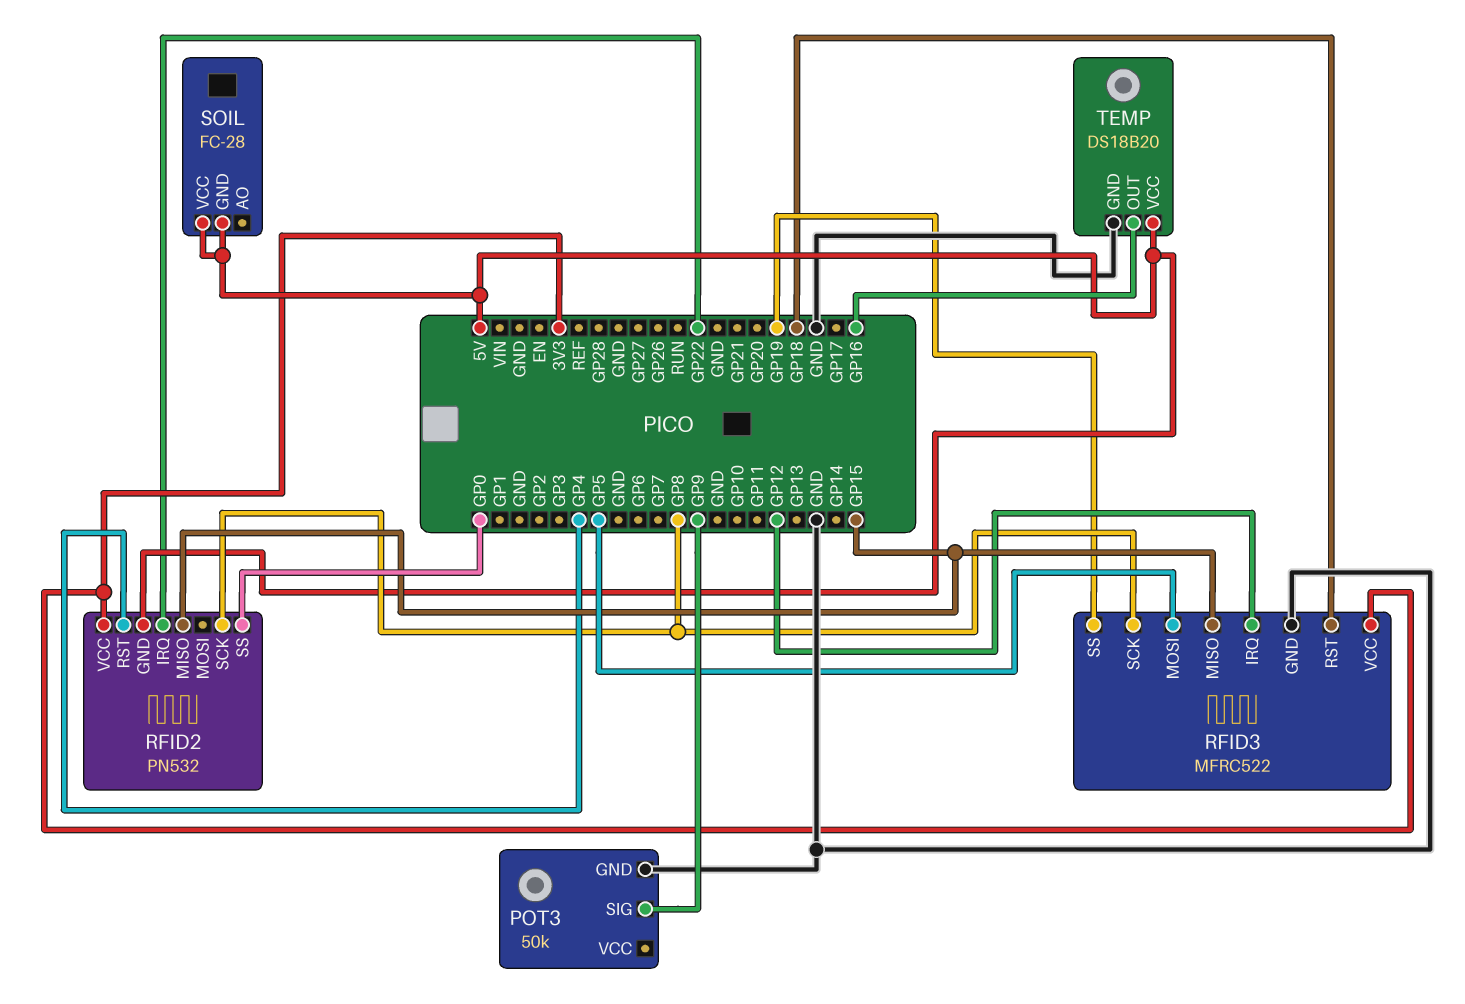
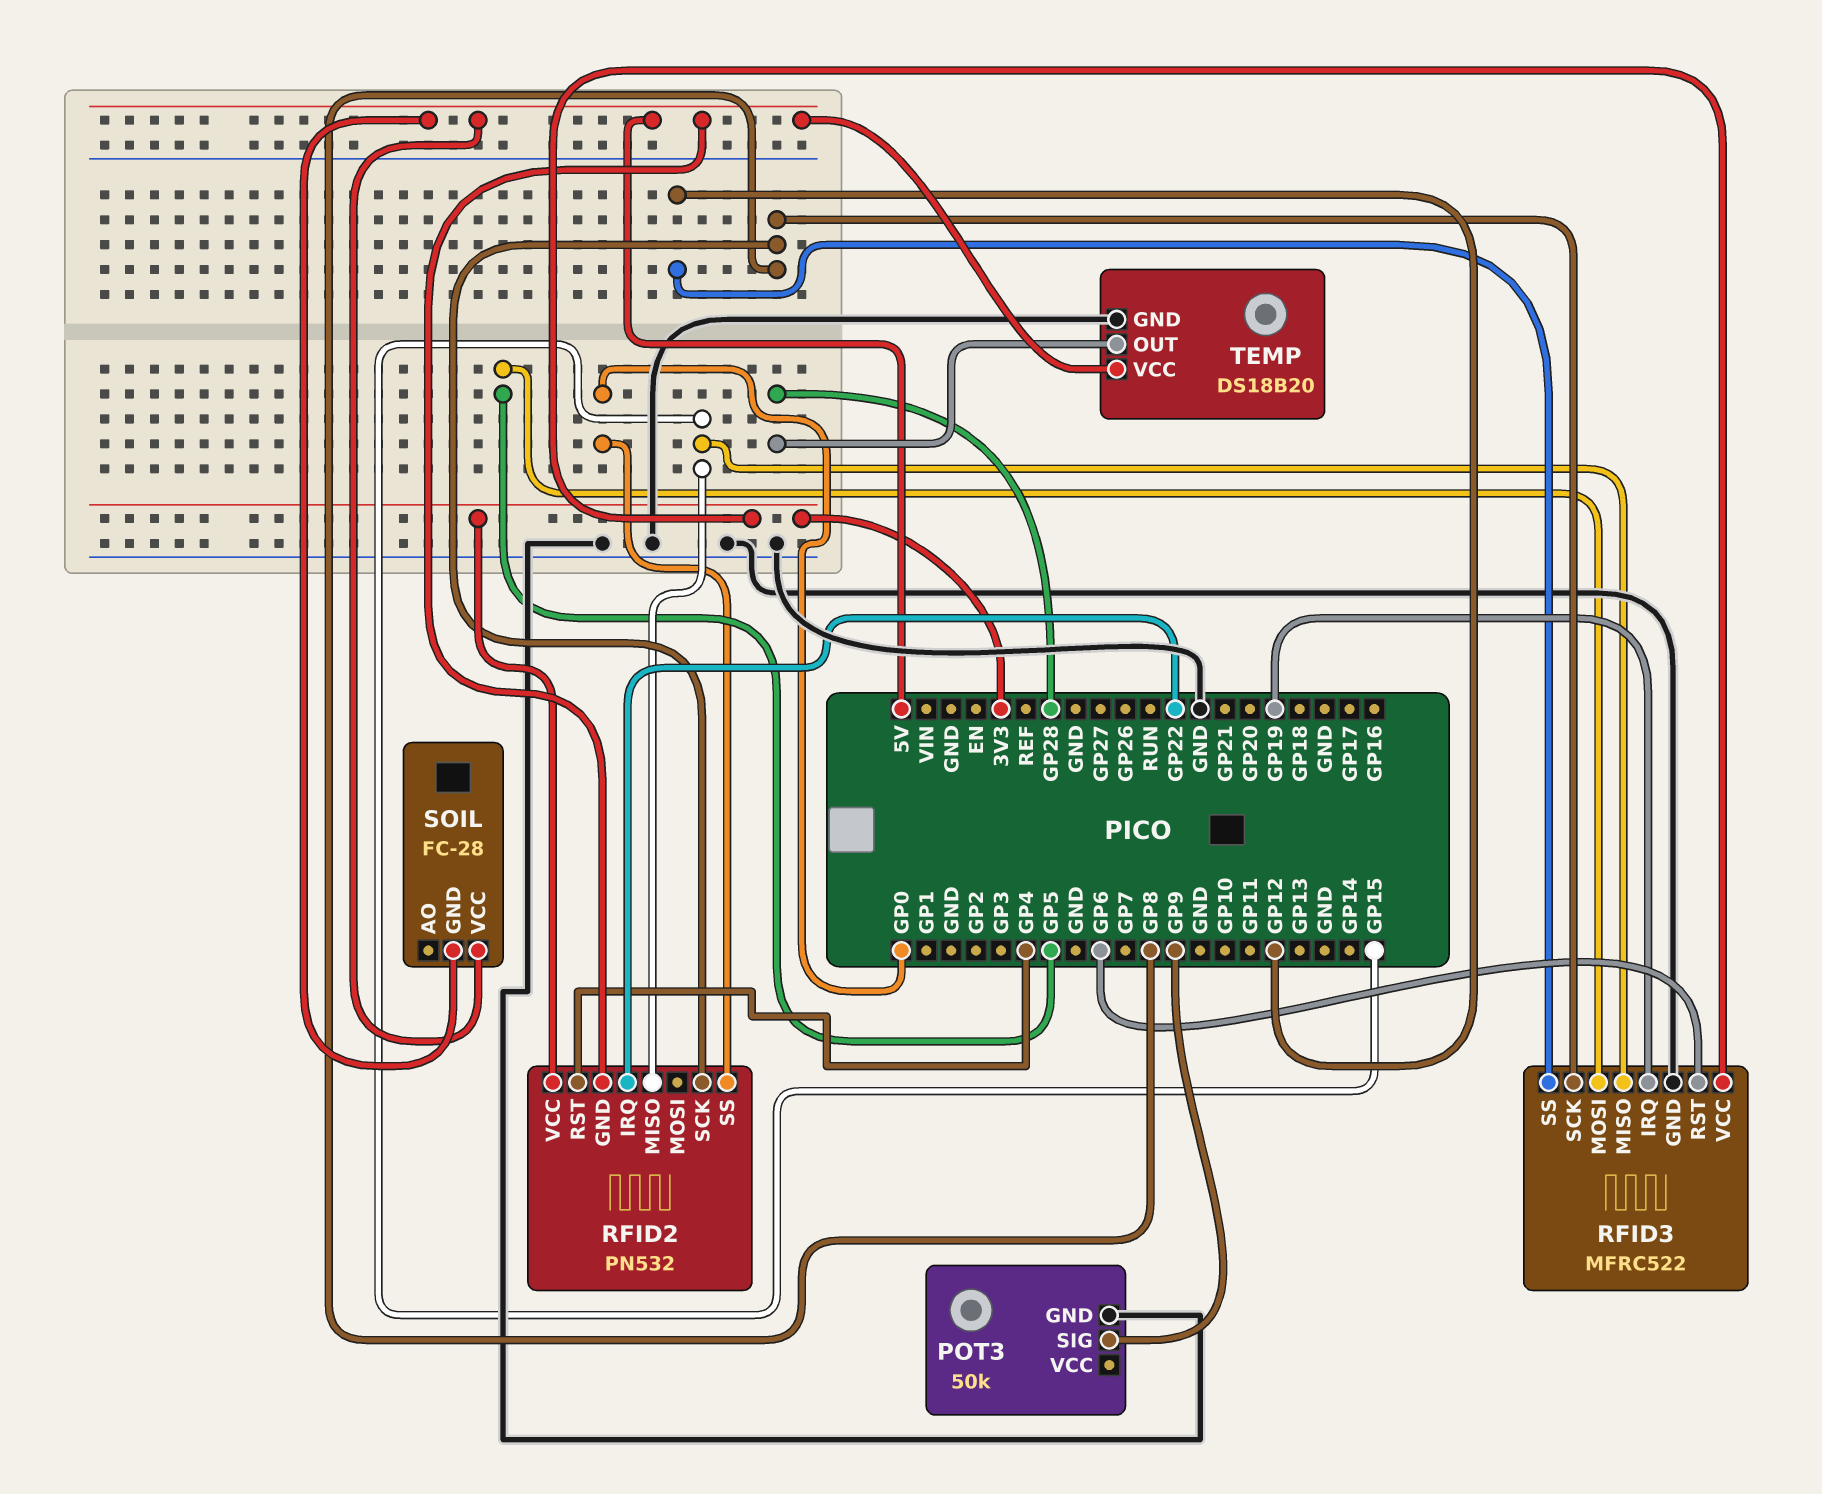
RFID3 pin IRQ: GP12 -> GP19
RFID3 pin RST: GP18 -> GP6
RFID3 pin SS: GP19 -> GP12
TEMP pin OUT: GP16 -> GP28

